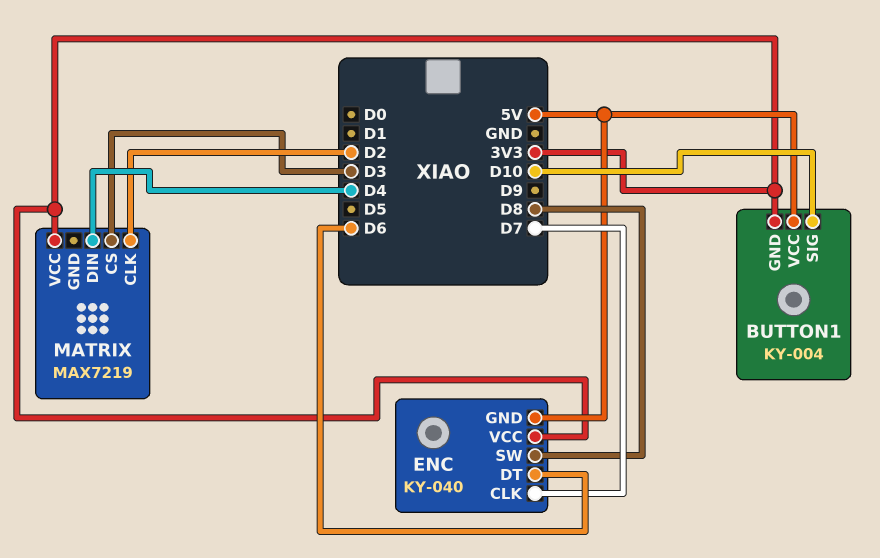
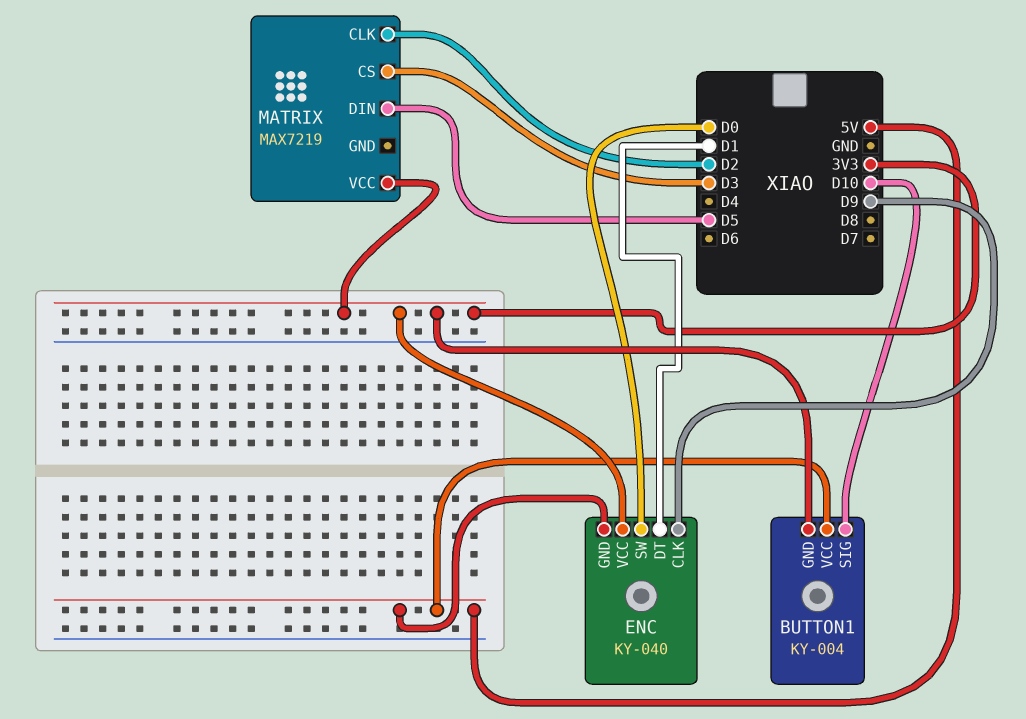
ENC pin CLK: D7 -> D9
ENC pin DT: D6 -> D1
ENC pin SW: D8 -> D0
MATRIX pin DIN: D4 -> D5

